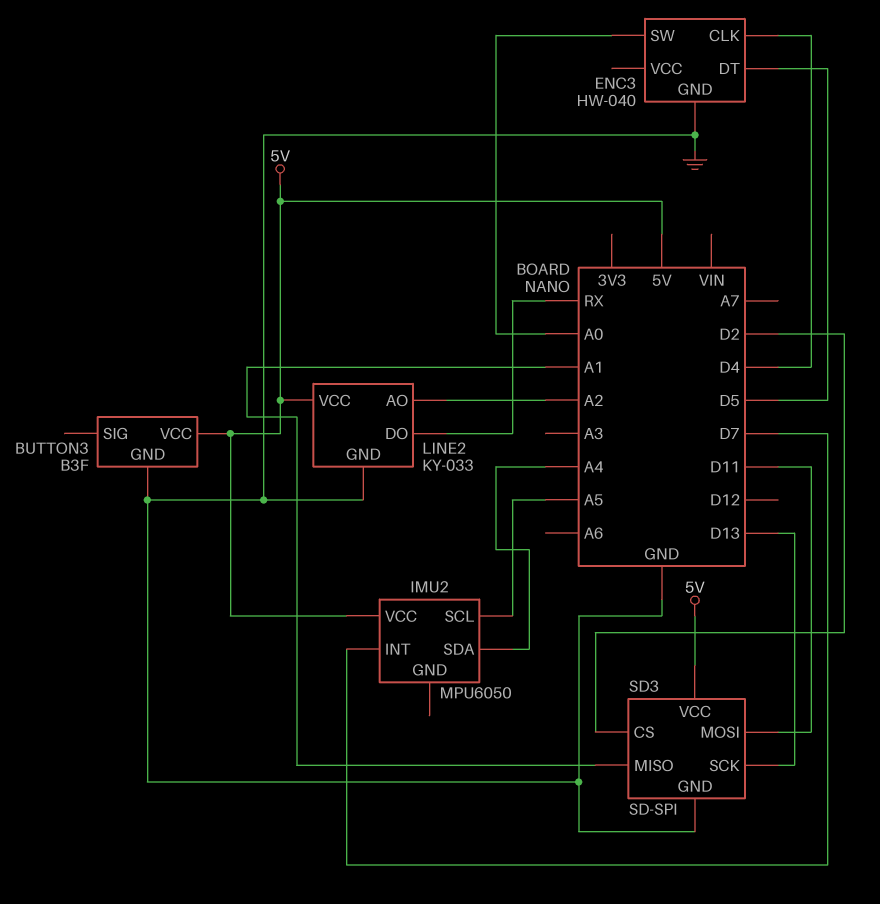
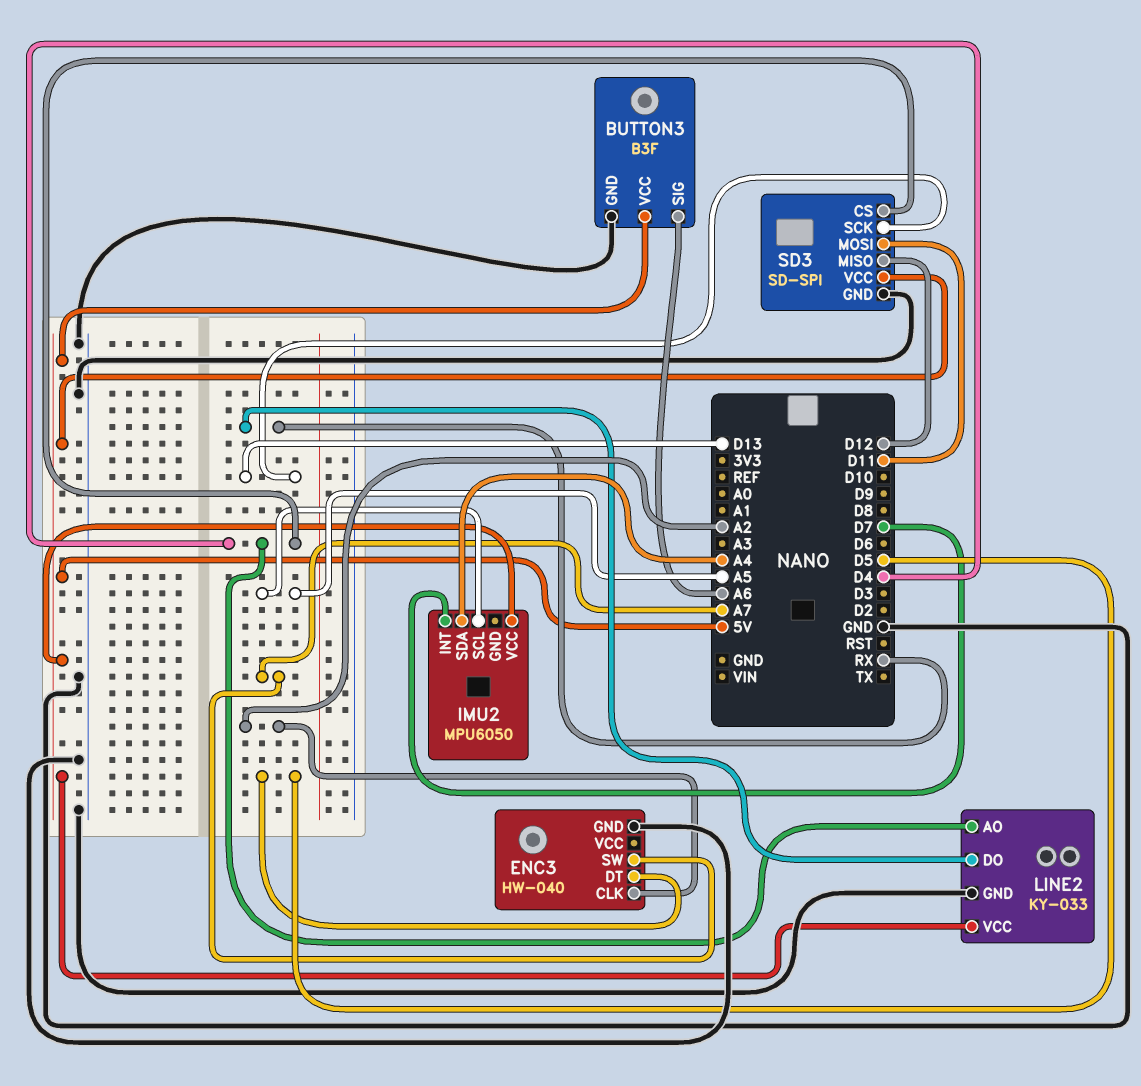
BUTTON3 pin SIG: none -> A6
ENC3 pin CLK: D4 -> A2
ENC3 pin SW: A0 -> A7
LINE2 pin AO: A2 -> D4
SD3 pin CS: D2 -> D4
SD3 pin MISO: A1 -> D12

